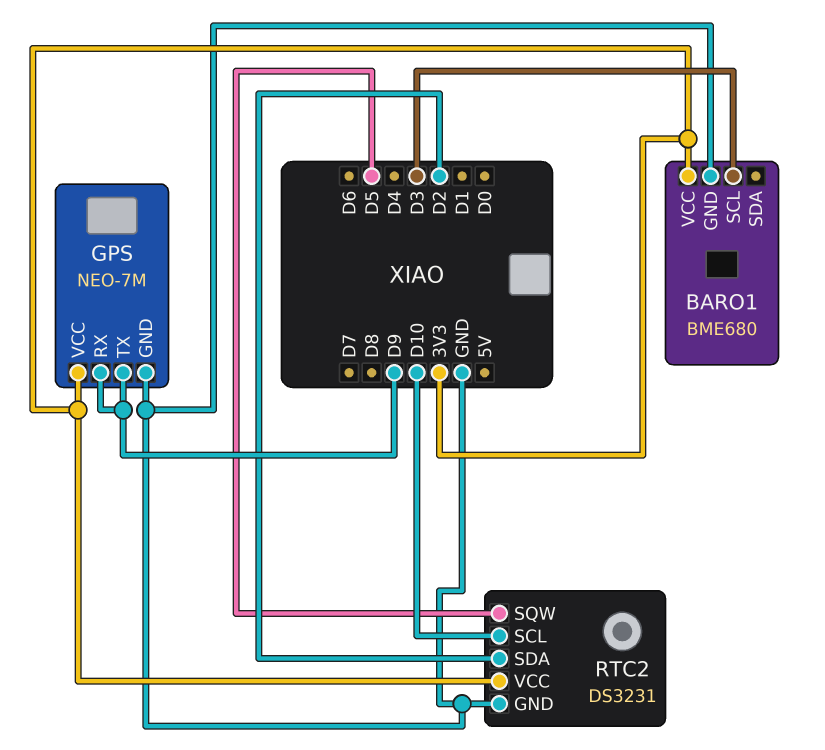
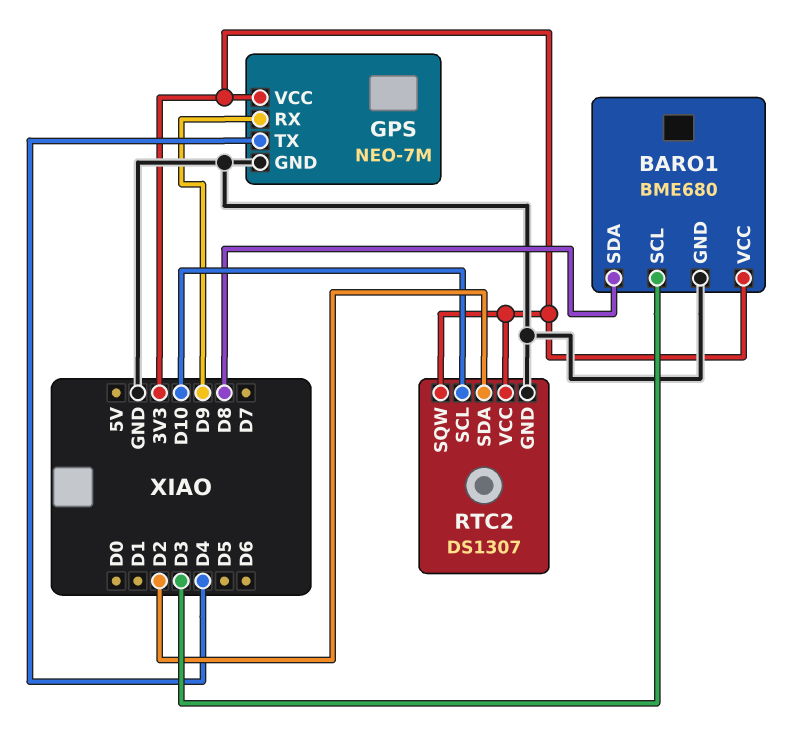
BARO1 pin SDA: none -> D8
GPS pin TX: D9 -> D4
RTC2: DS3231 -> DS1307
RTC2 pin SQW: D5 -> 3V3

